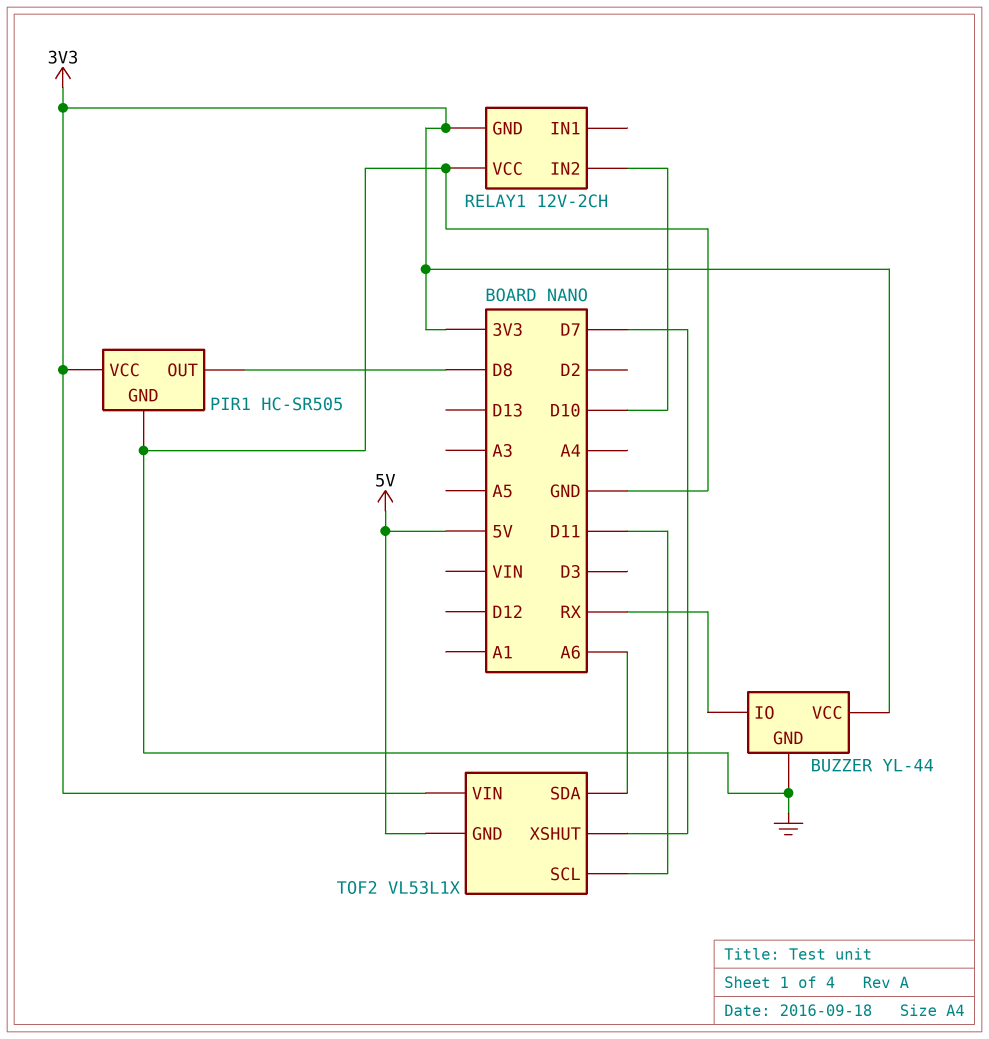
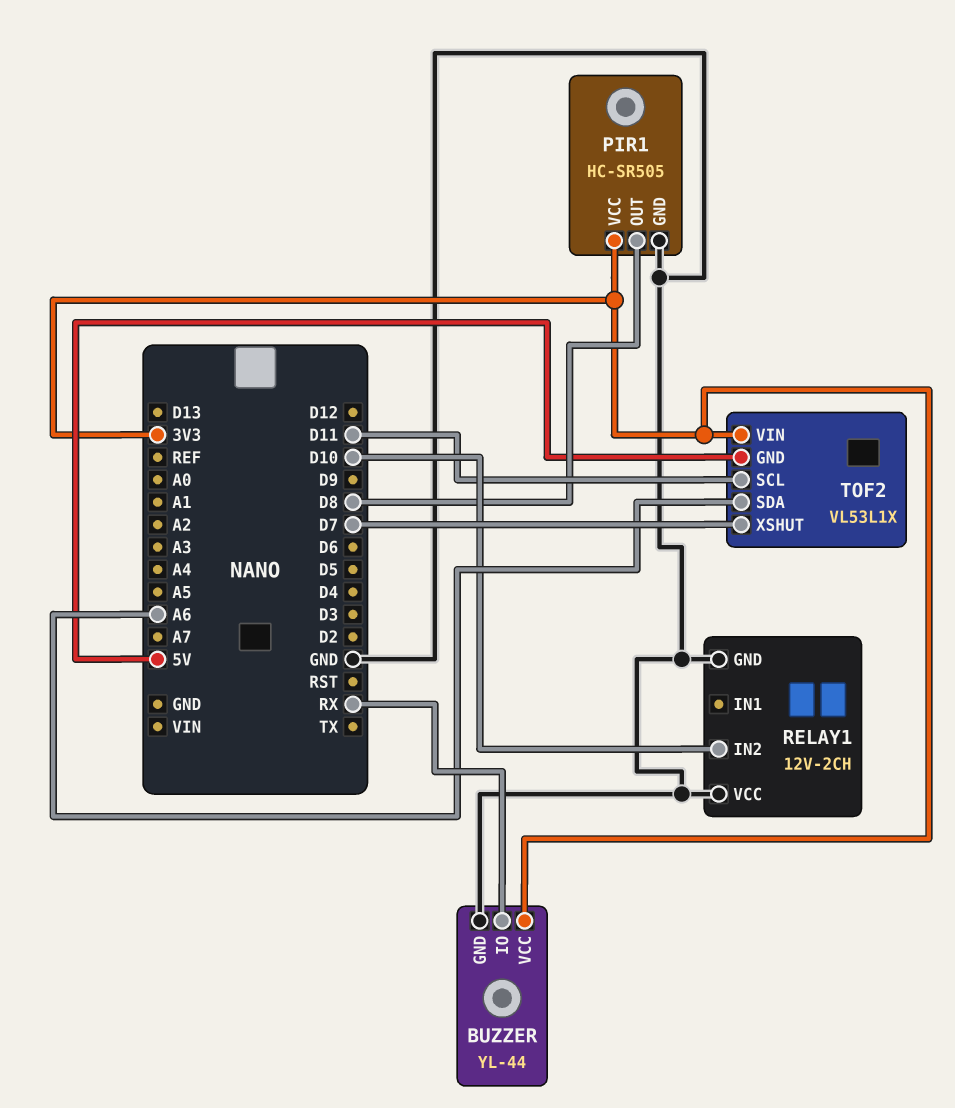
RELAY1 pin GND: 3V3 -> GND

